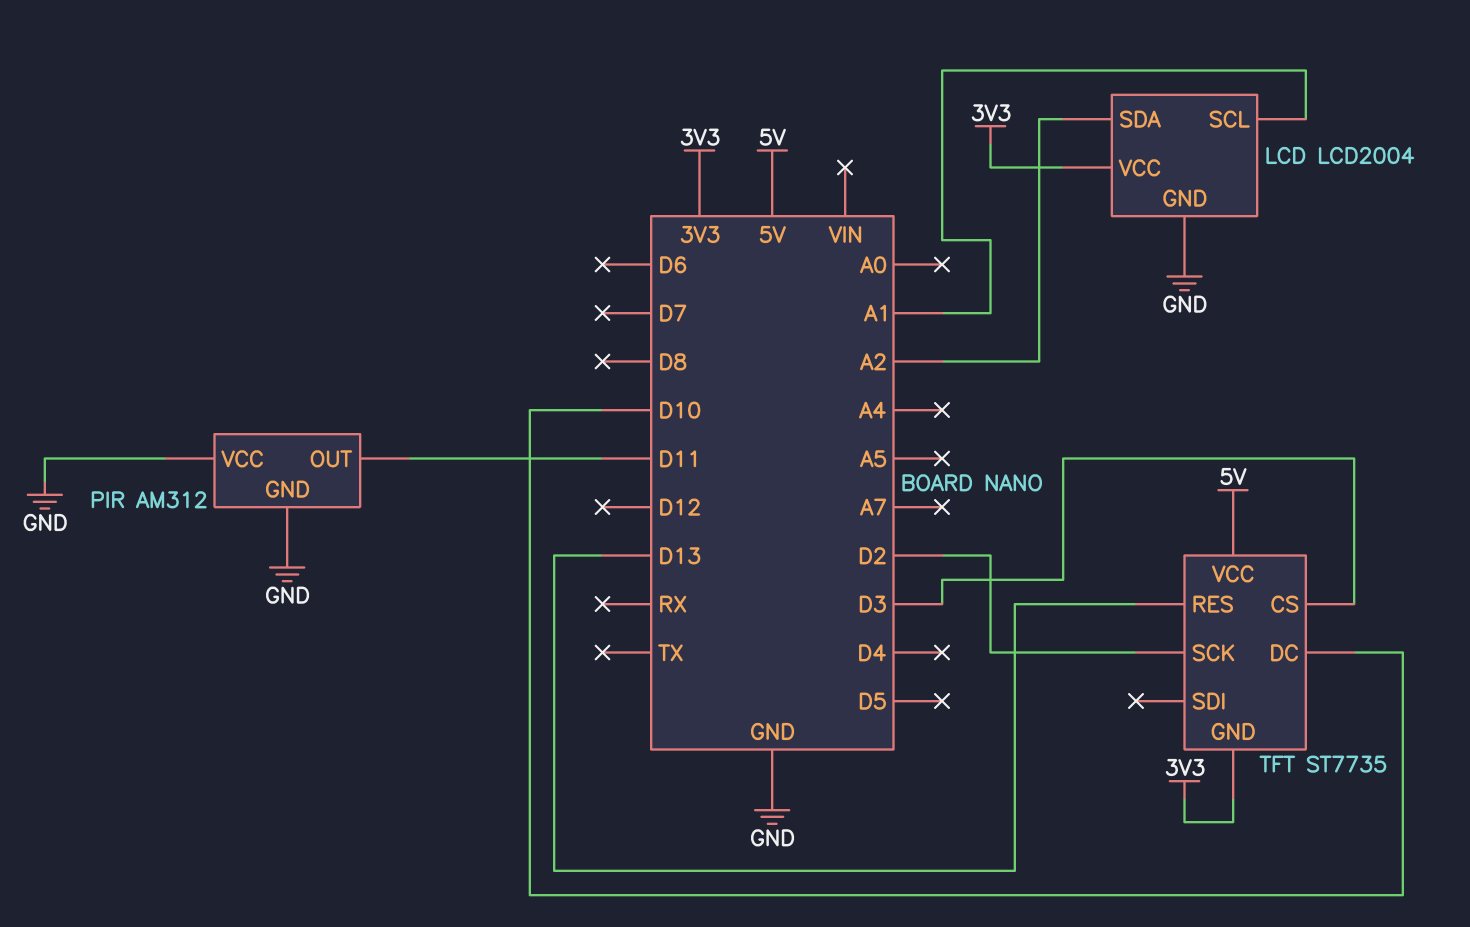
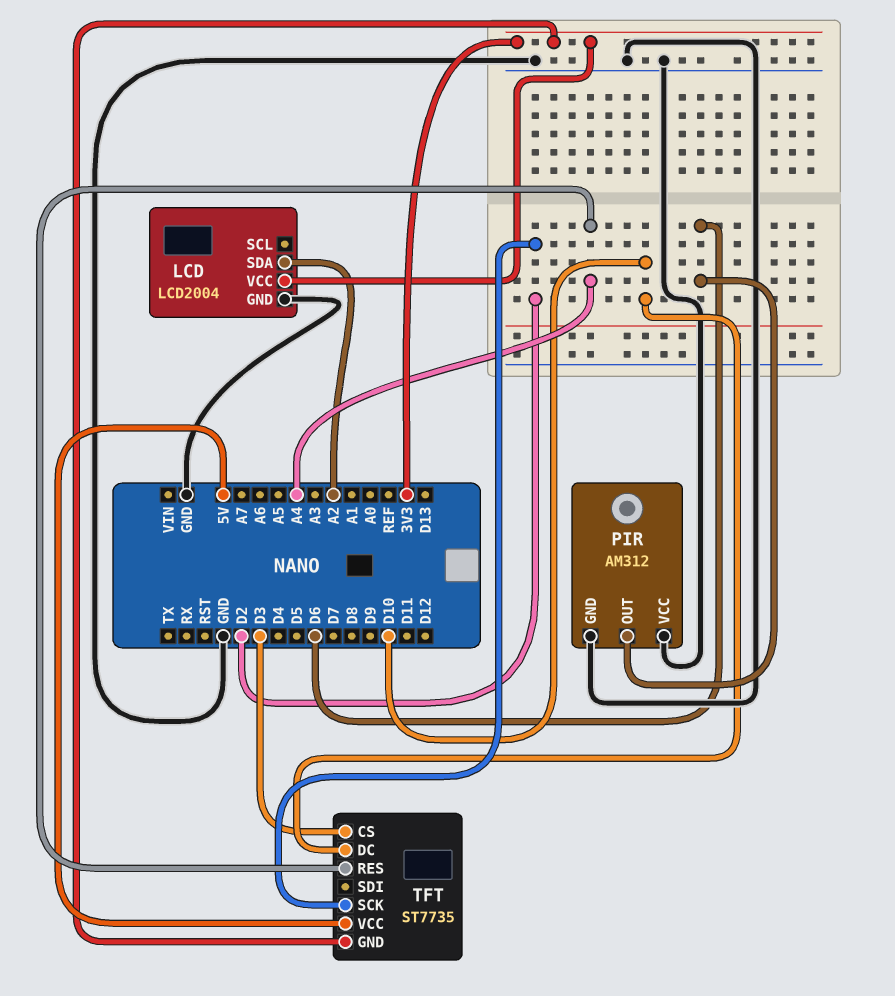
LCD pin SCL: A1 -> none
PIR pin OUT: D11 -> D6
TFT pin RES: D13 -> A4

